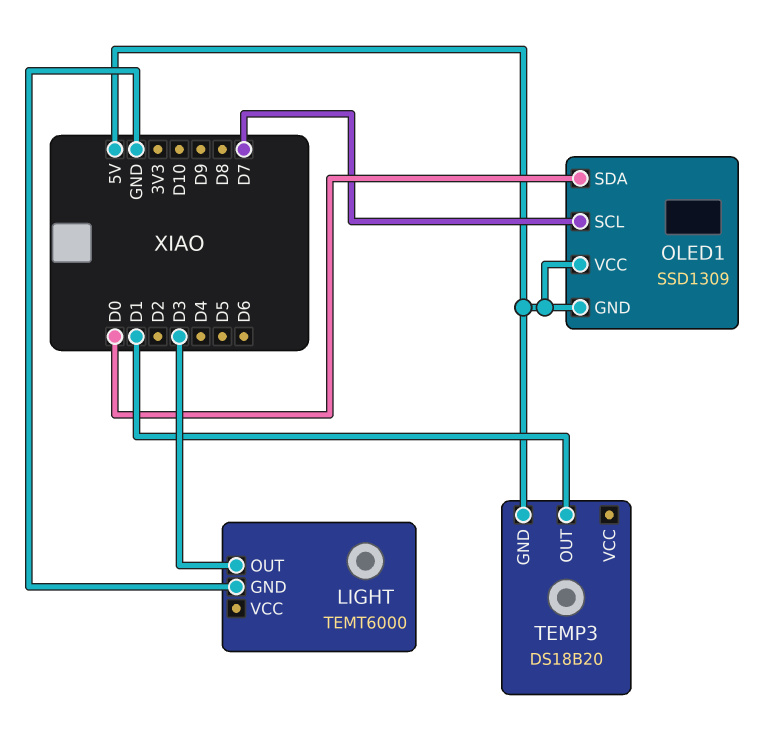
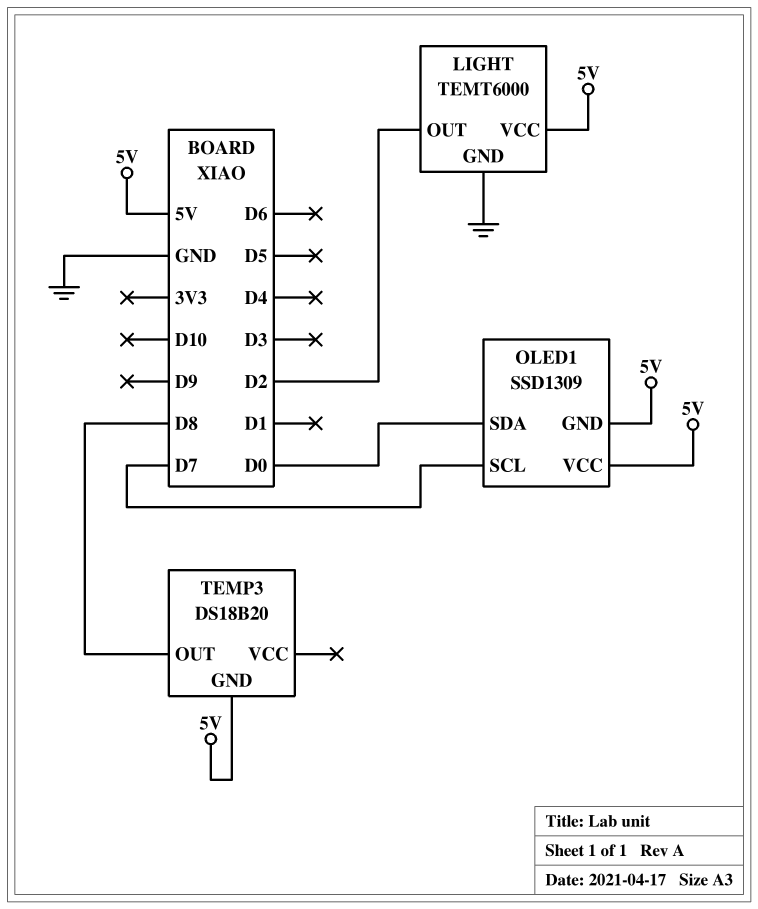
LIGHT pin OUT: D3 -> D2
LIGHT pin VCC: none -> 5V
TEMP3 pin OUT: D1 -> D8

